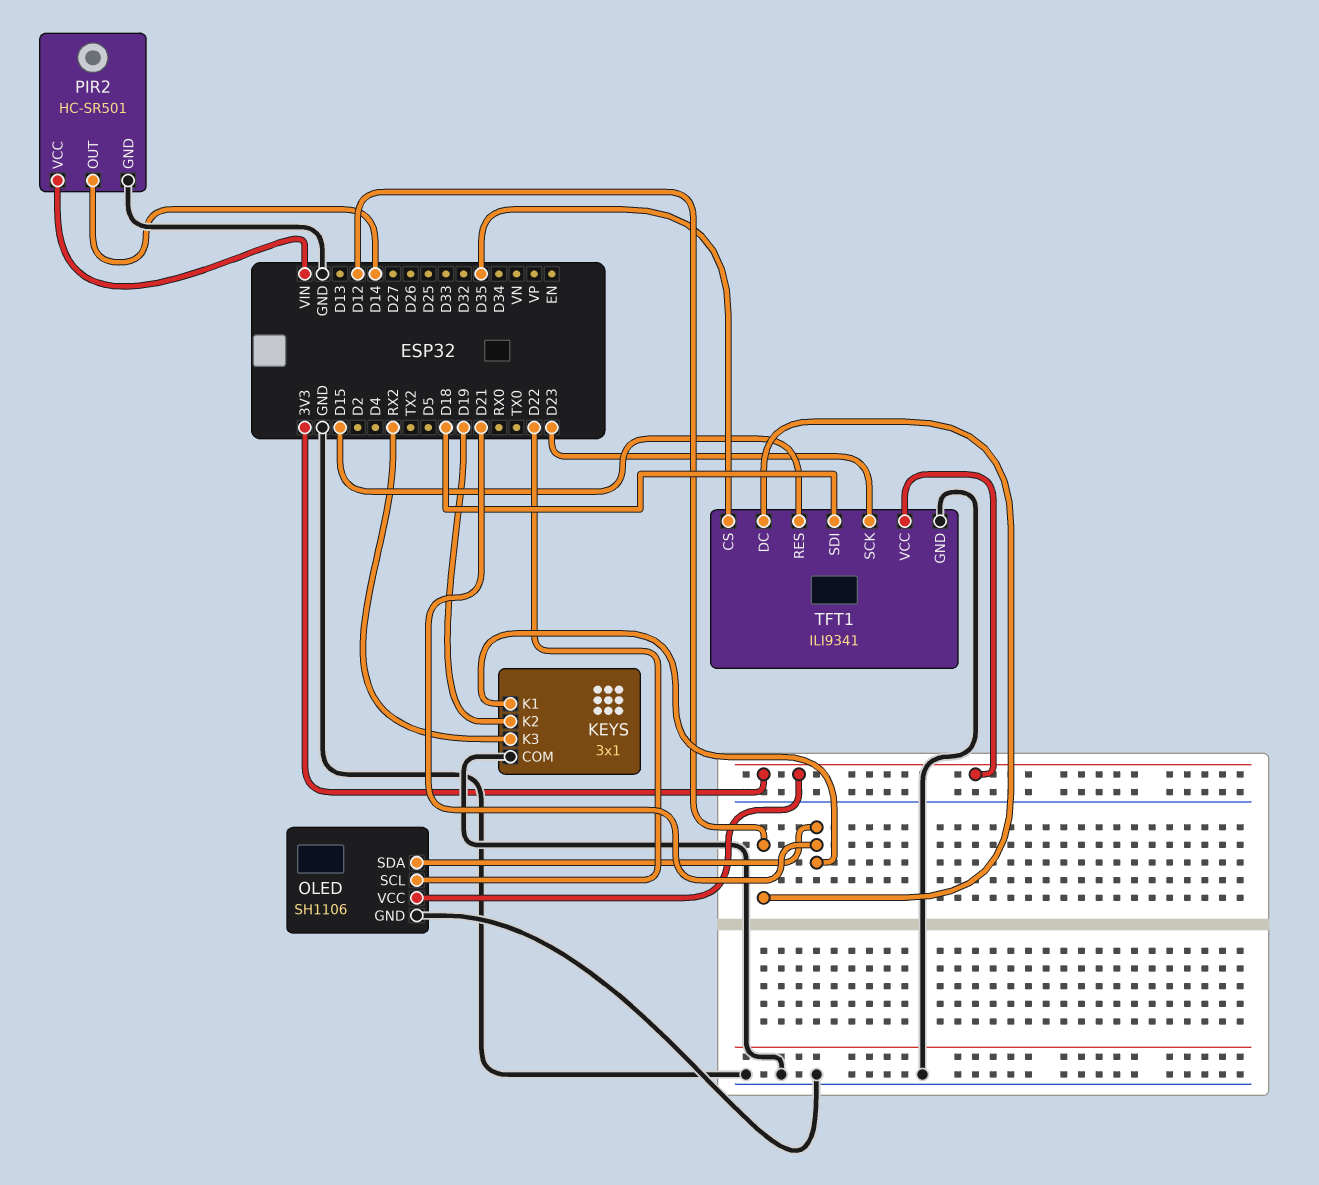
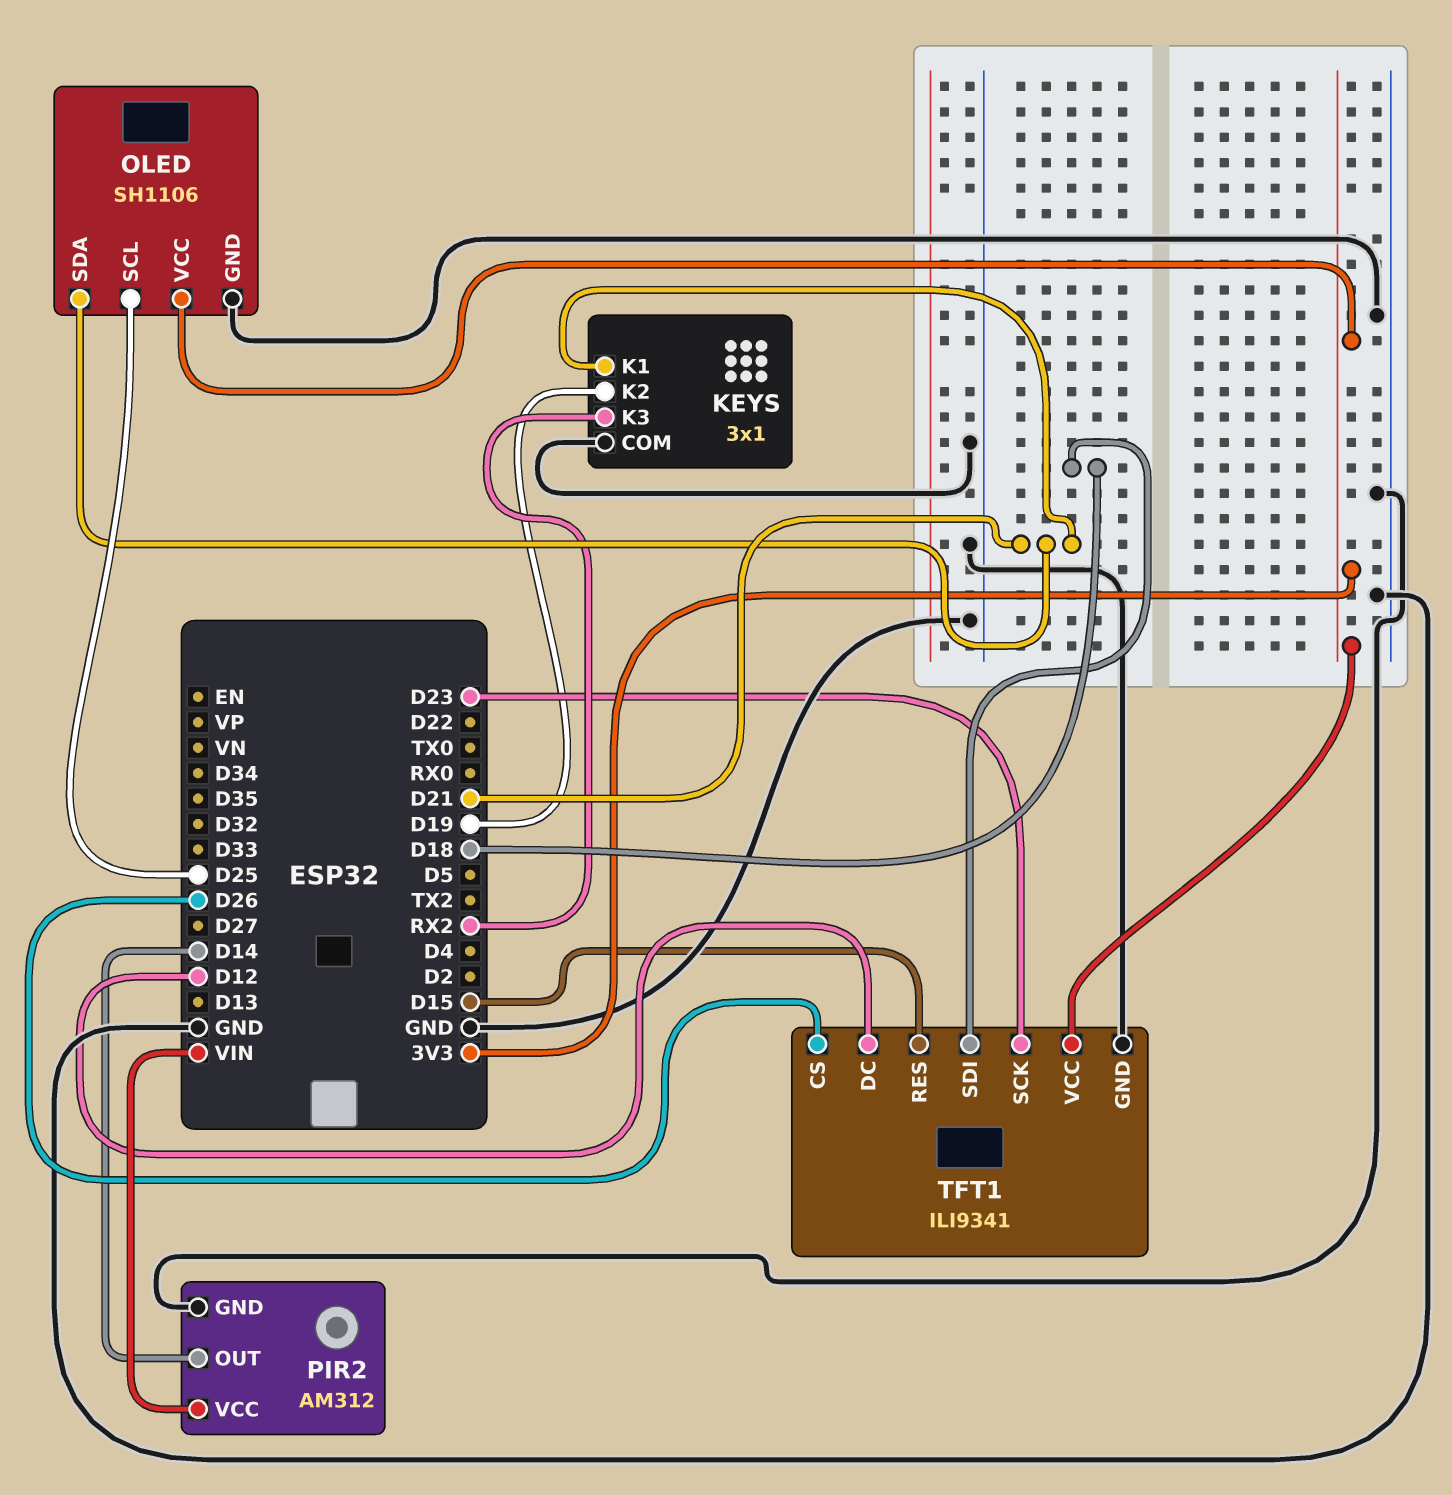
OLED pin SCL: D22 -> D25
PIR2: HC-SR501 -> AM312
TFT1 pin CS: D35 -> D26

